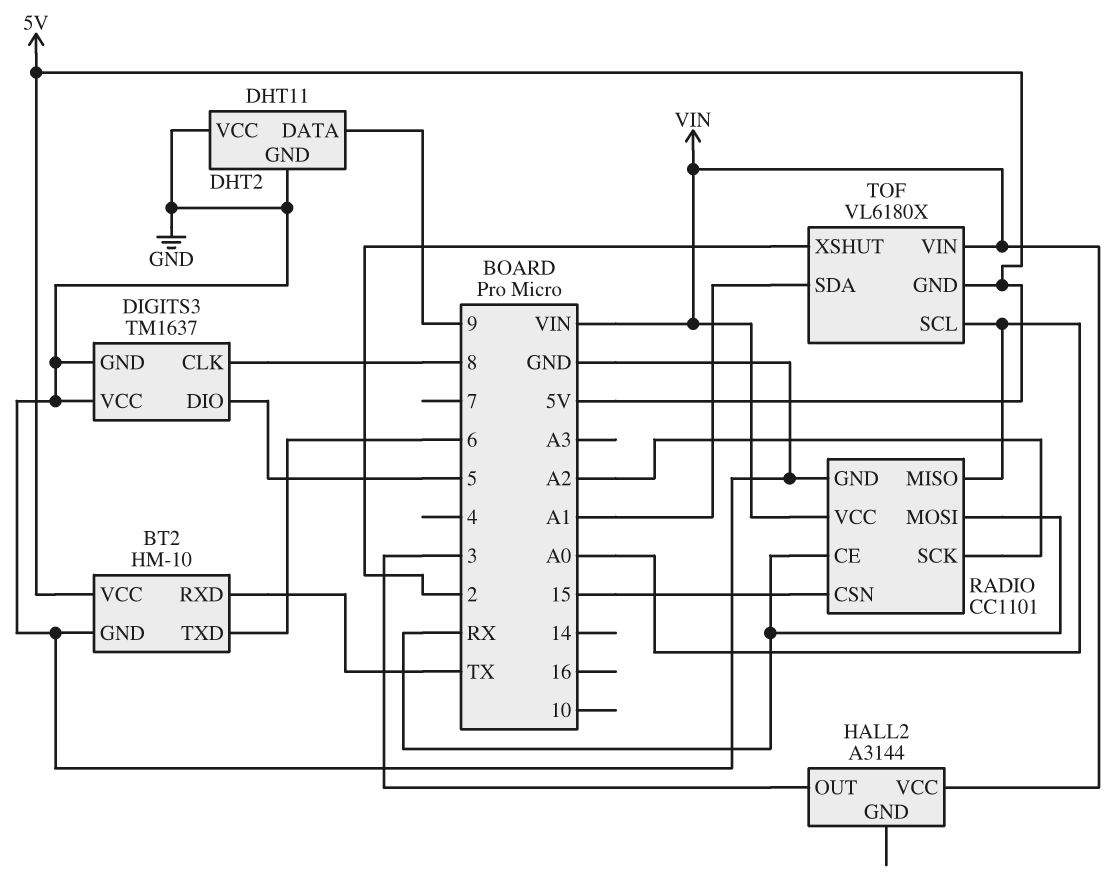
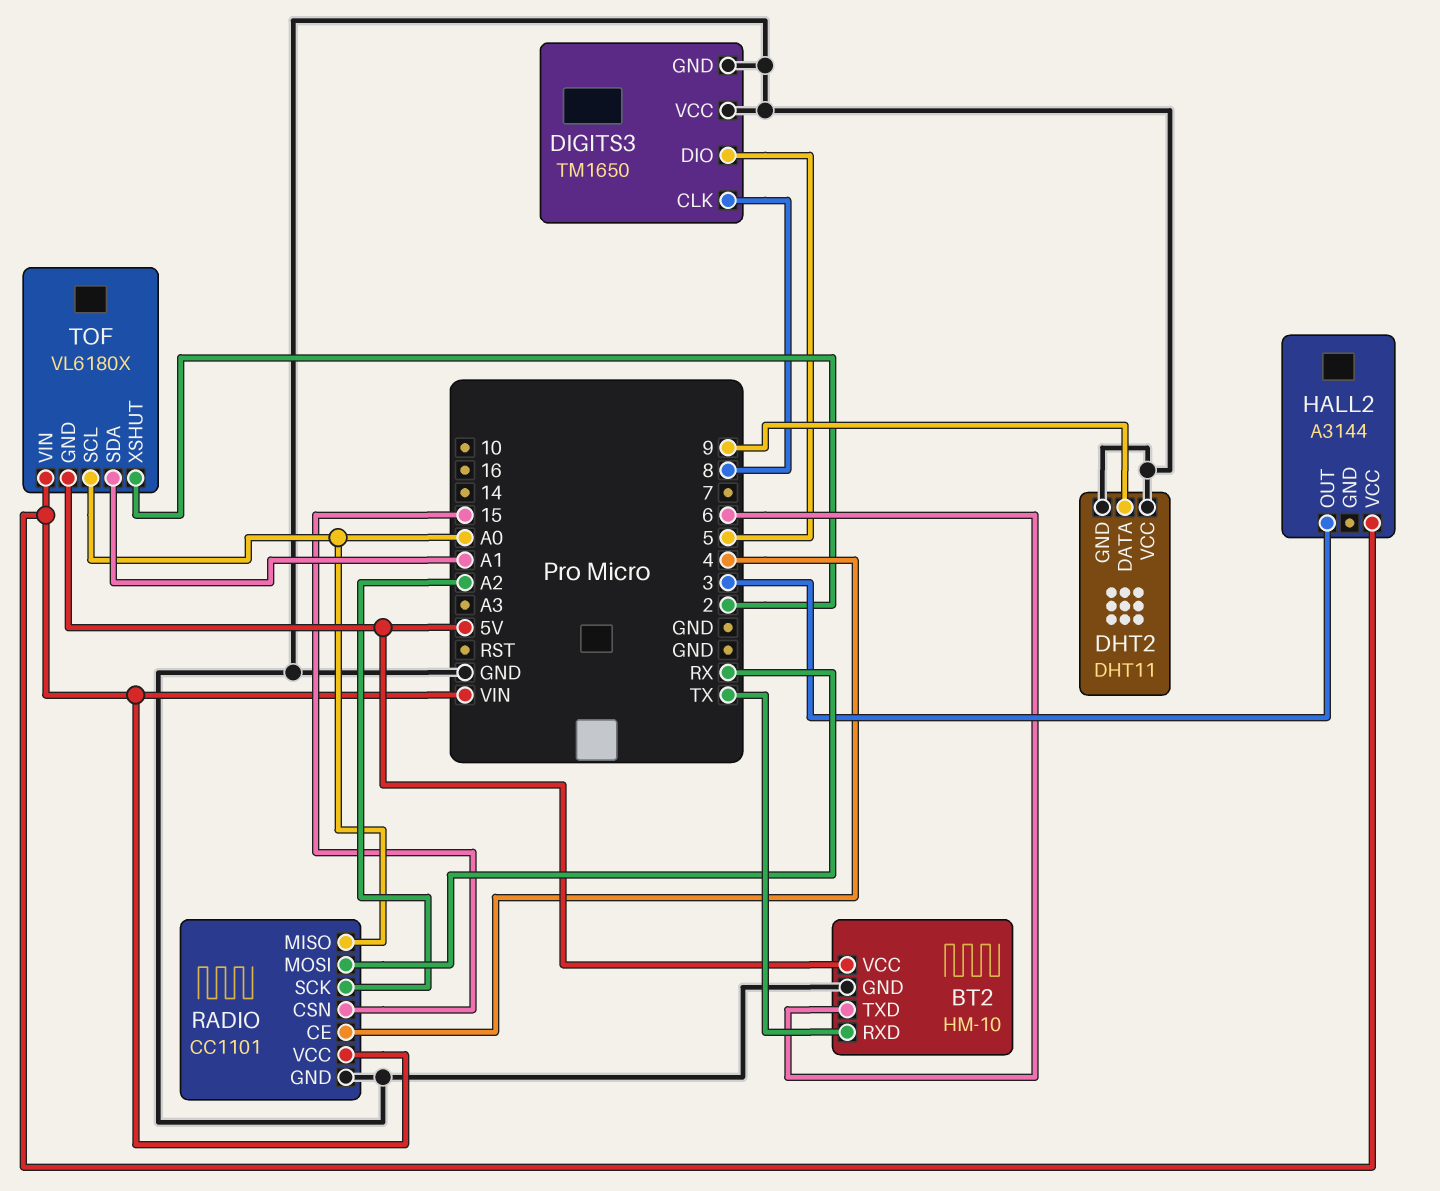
DIGITS3: TM1637 -> TM1650
RADIO pin CE: RX -> 4

